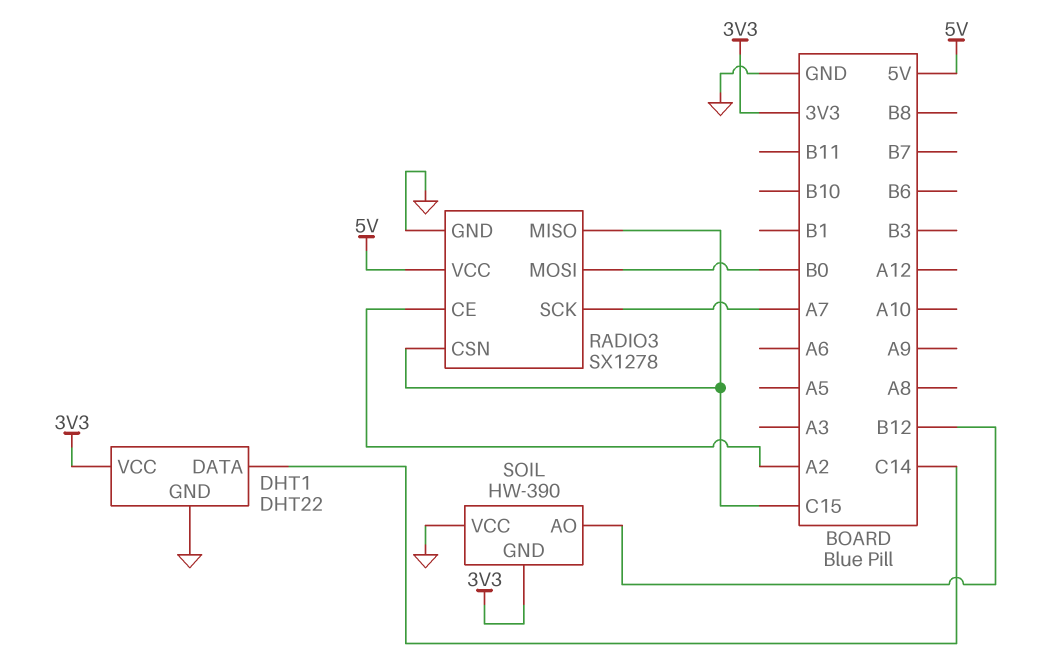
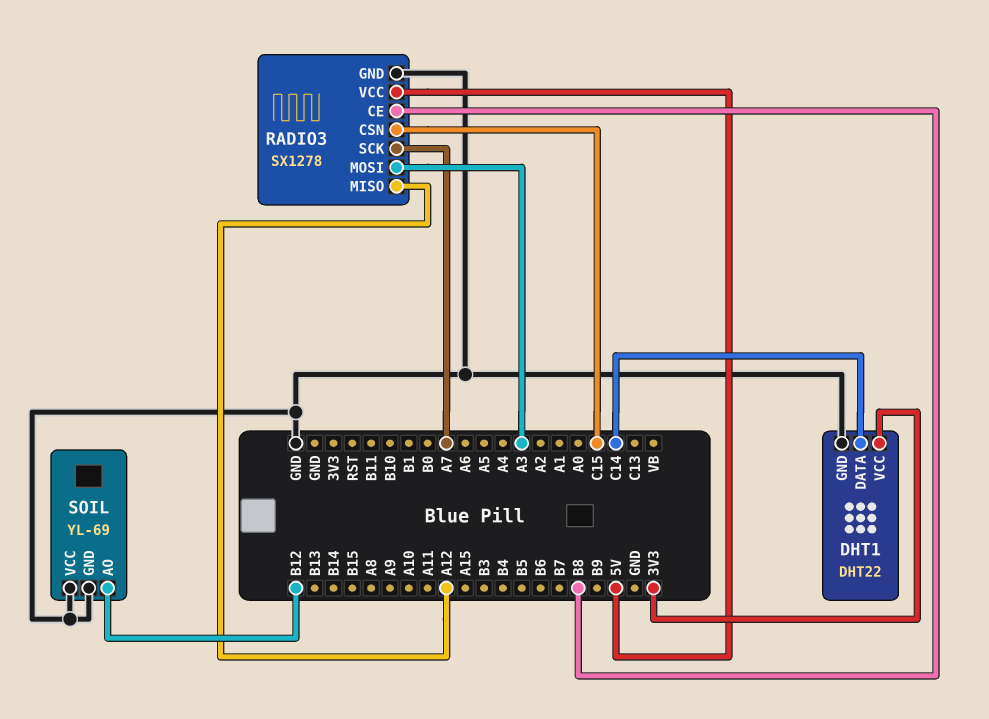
RADIO3 pin CE: A2 -> B8
RADIO3 pin MISO: C15 -> A12
RADIO3 pin MOSI: B0 -> A3
SOIL: HW-390 -> YL-69
SOIL pin GND: 3V3 -> GND

